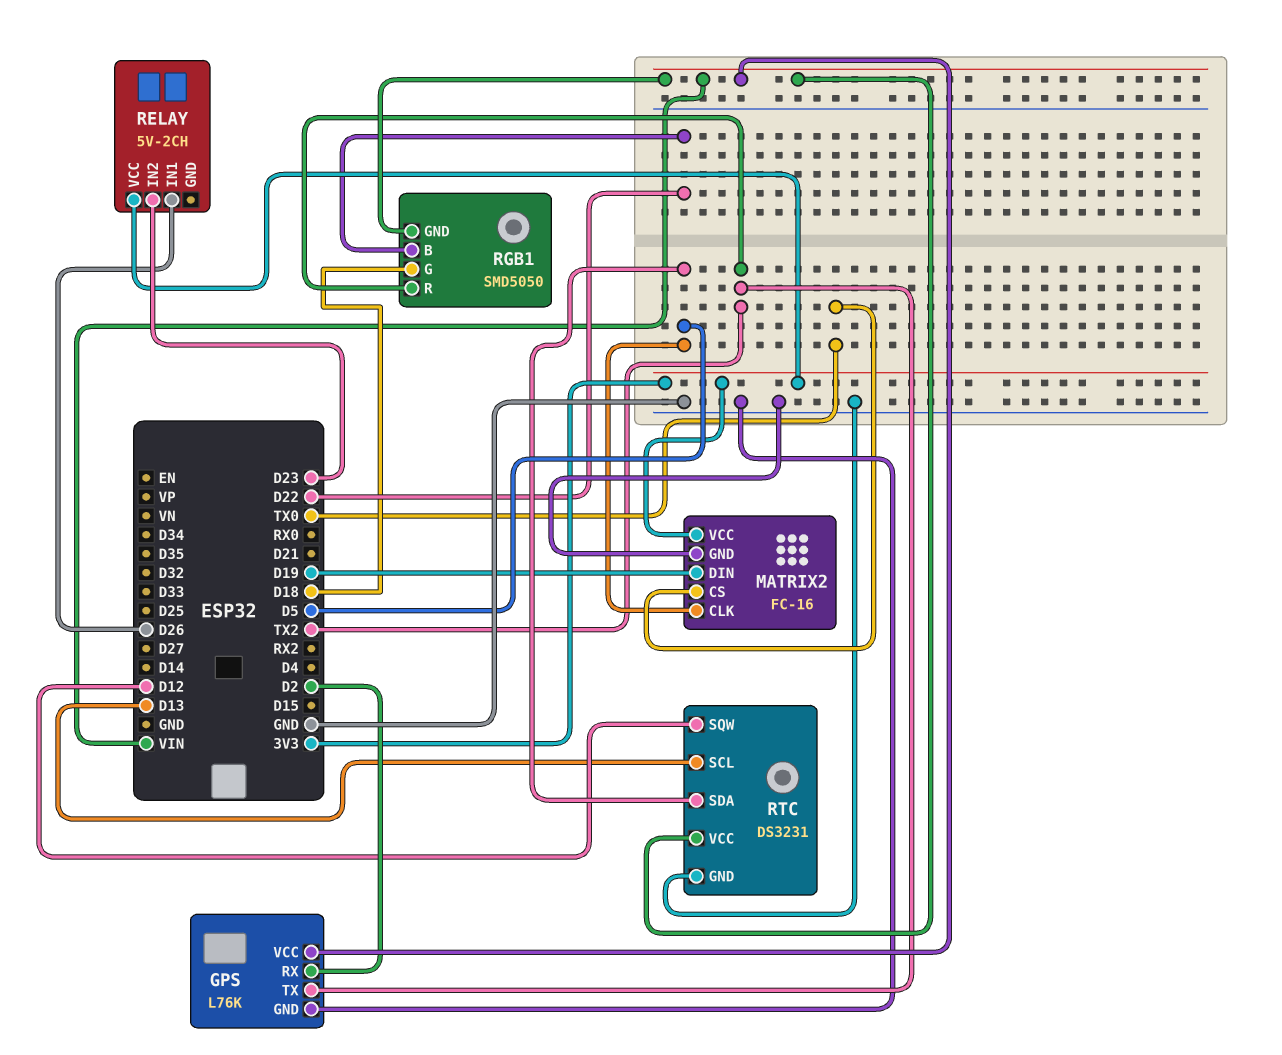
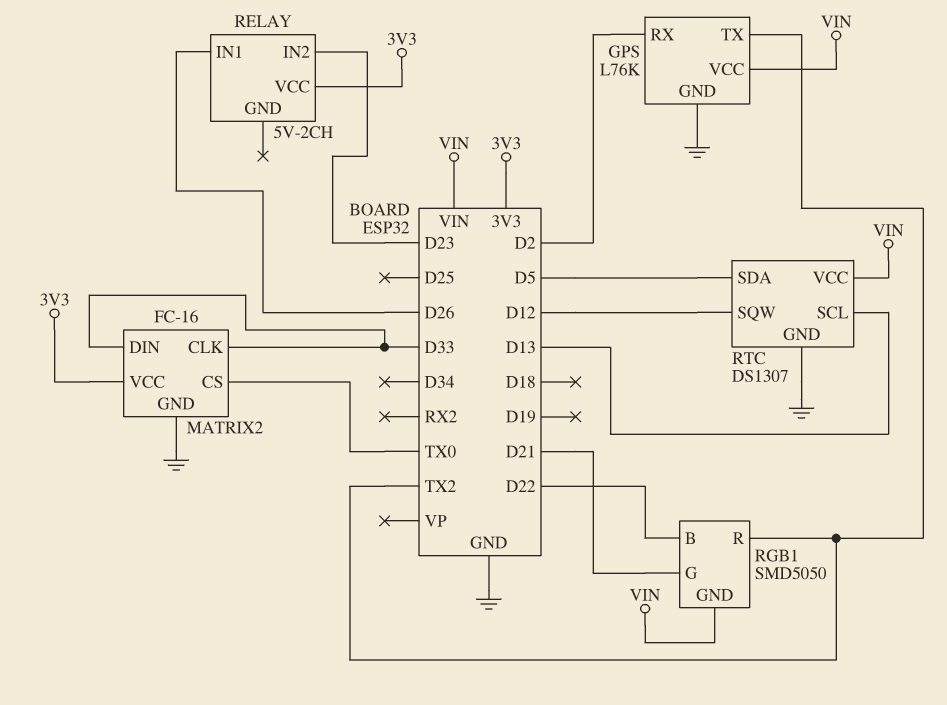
MATRIX2 pin CLK: D5 -> D33
MATRIX2 pin DIN: D19 -> D33
RGB1 pin G: D18 -> D21
RTC: DS3231 -> DS1307

